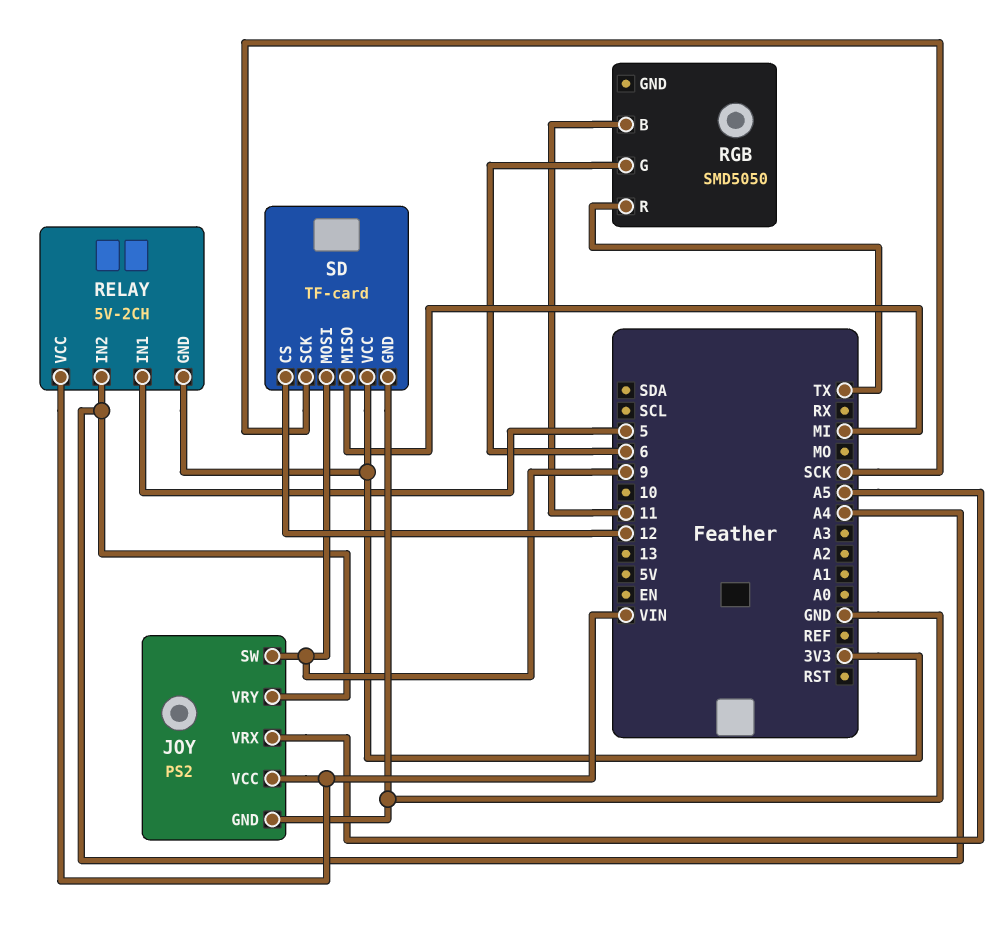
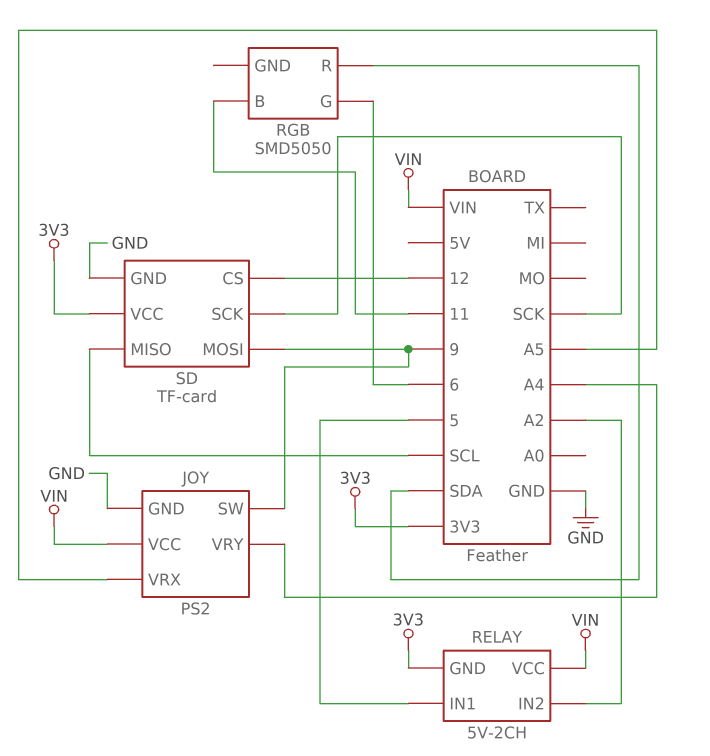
RELAY pin IN2: A4 -> A2
RGB pin R: TX -> SDA
SD pin MISO: MI -> SCL

